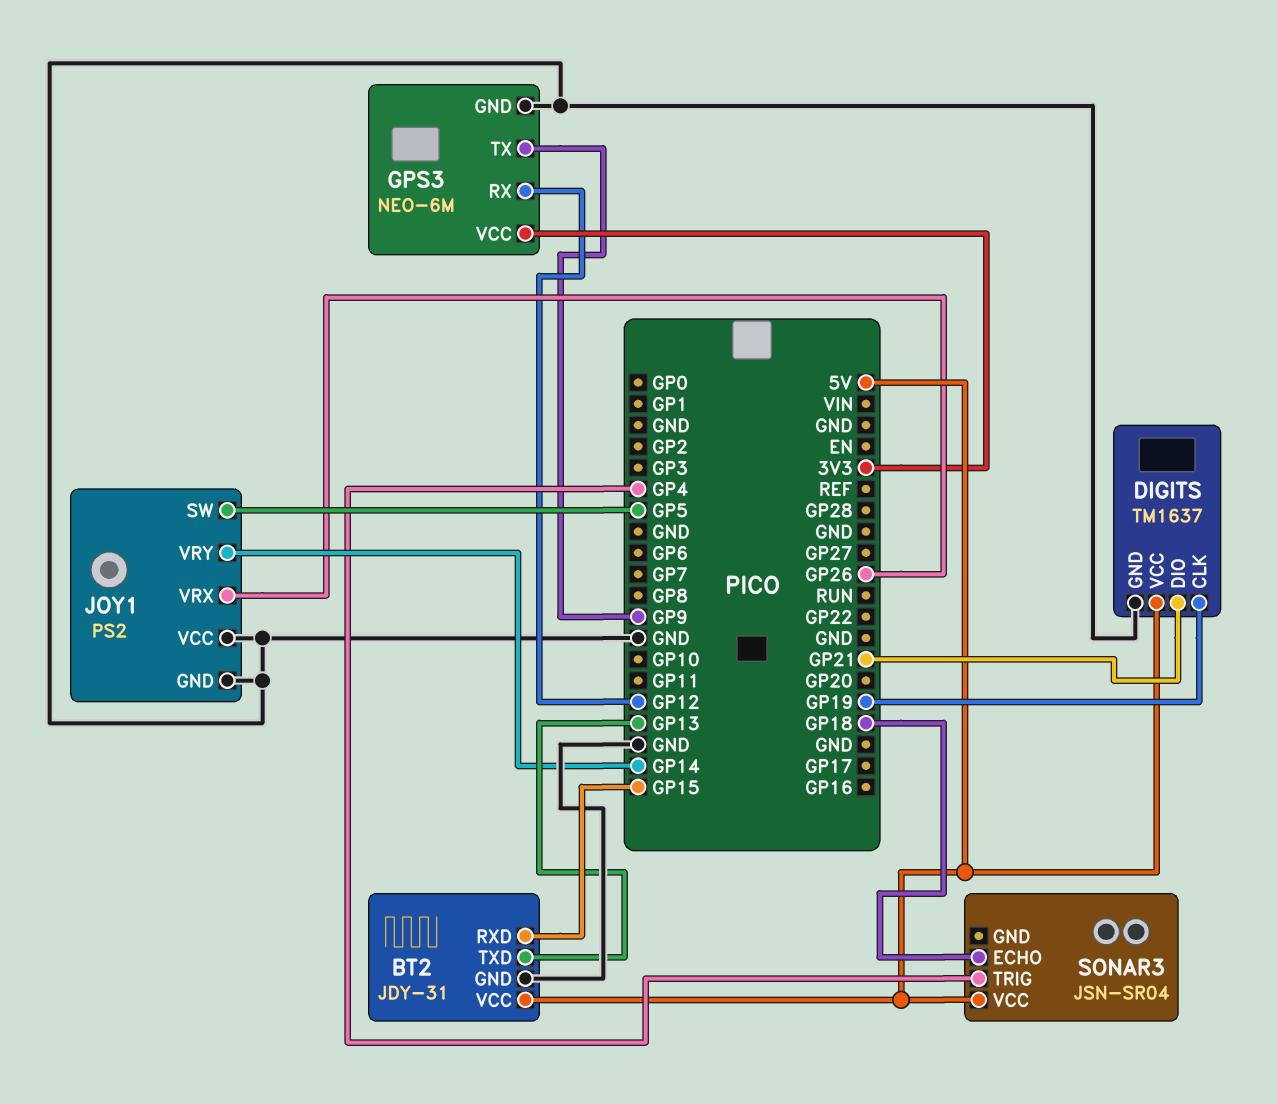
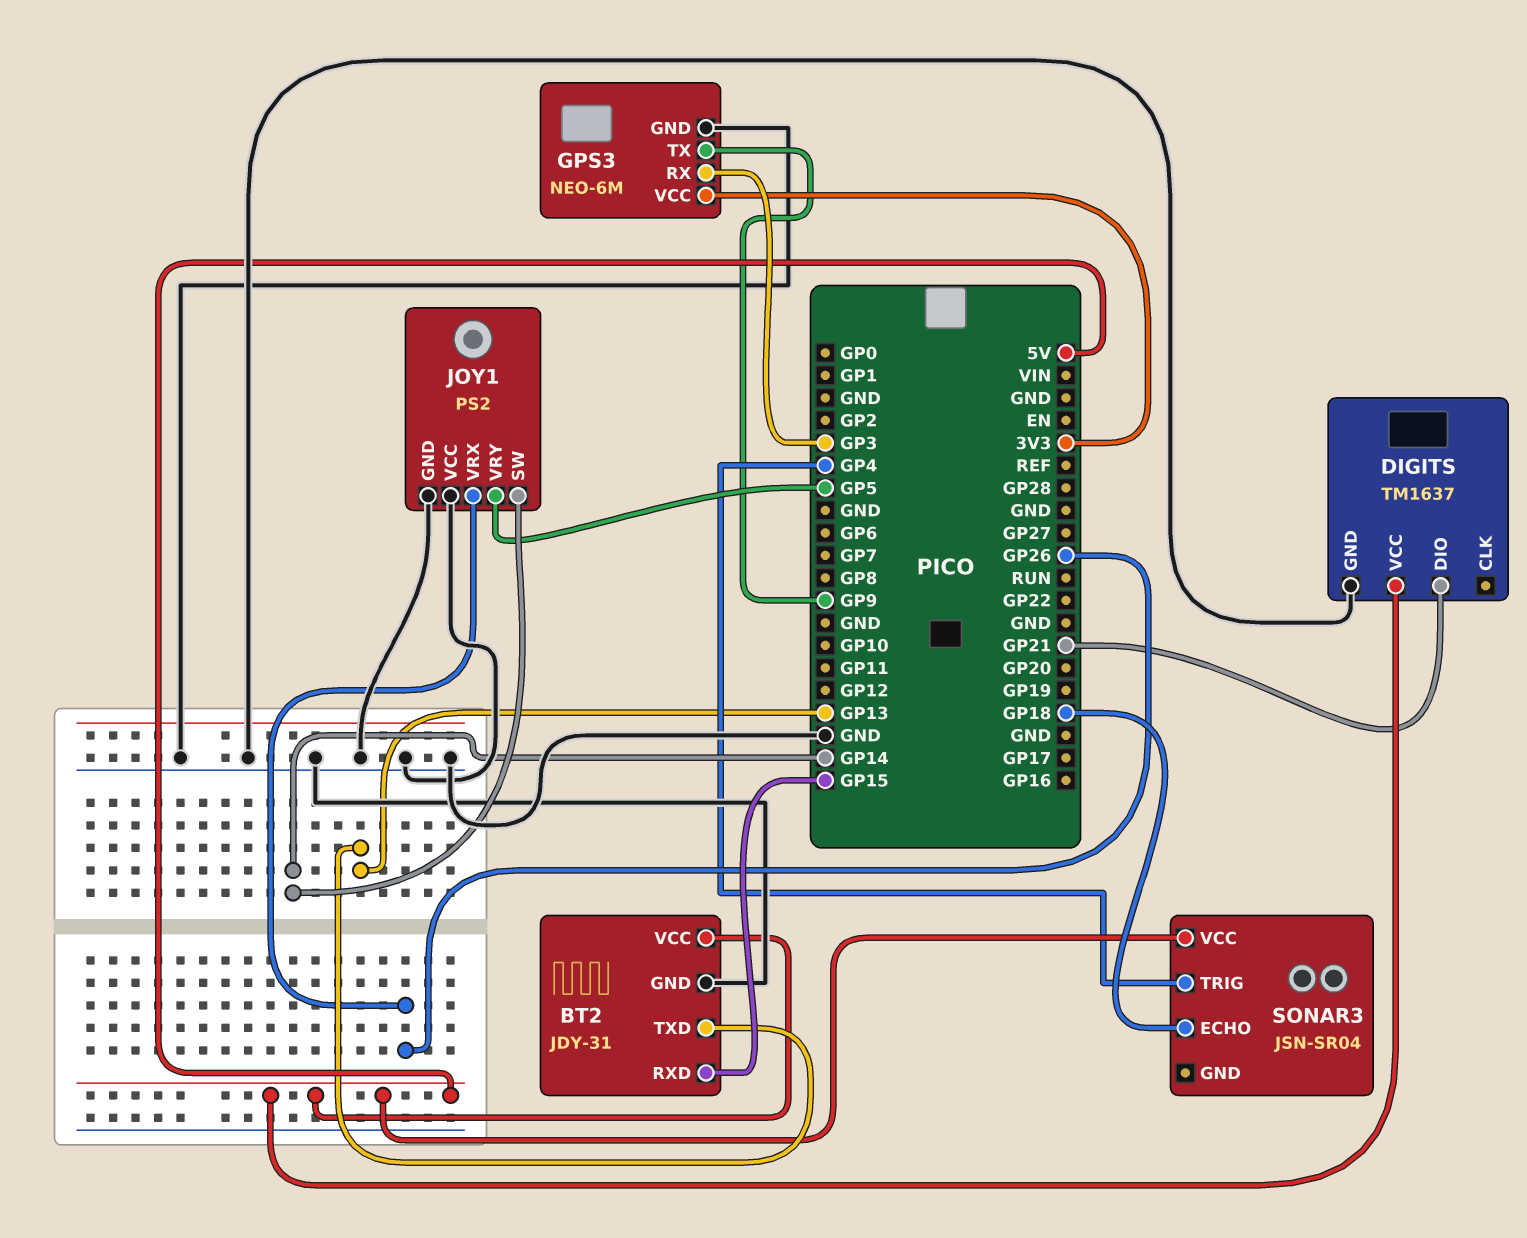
DIGITS pin CLK: GP19 -> none
GPS3 pin RX: GP12 -> GP3
JOY1 pin SW: GP5 -> GP14
JOY1 pin VRY: GP14 -> GP5

